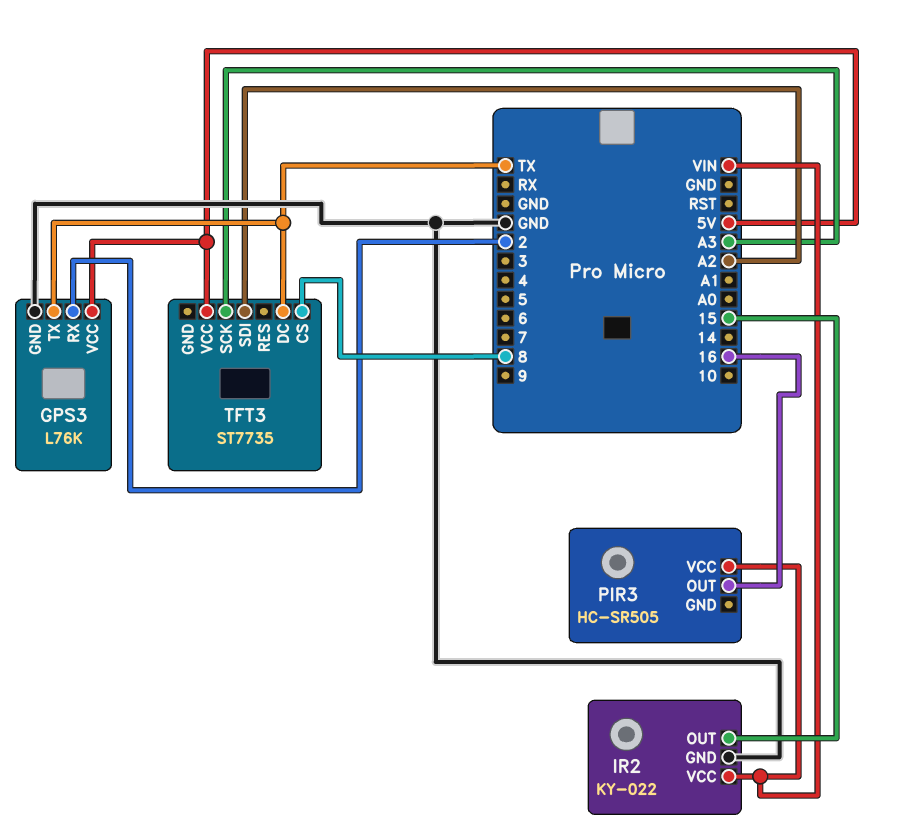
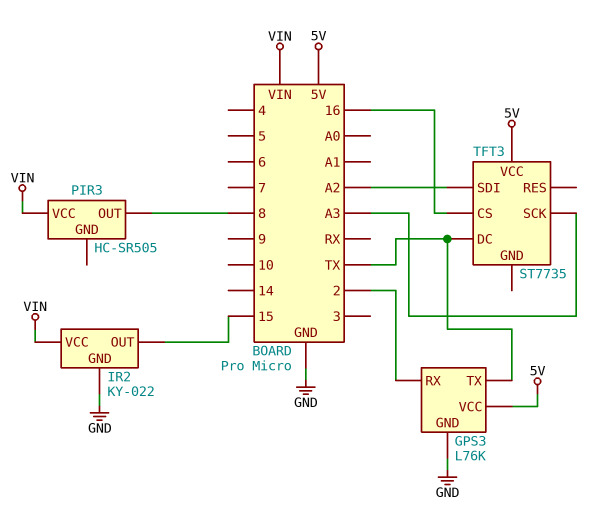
PIR3 pin OUT: 16 -> 8
TFT3 pin CS: 8 -> 16

